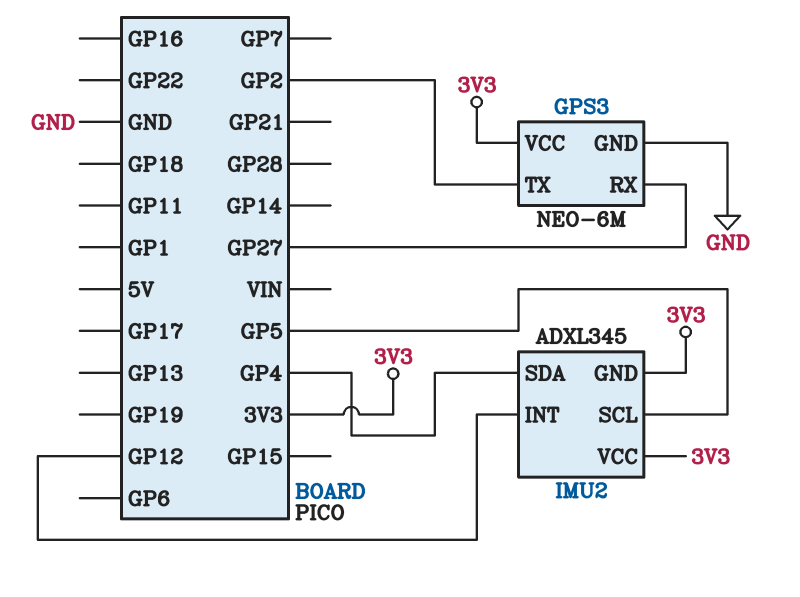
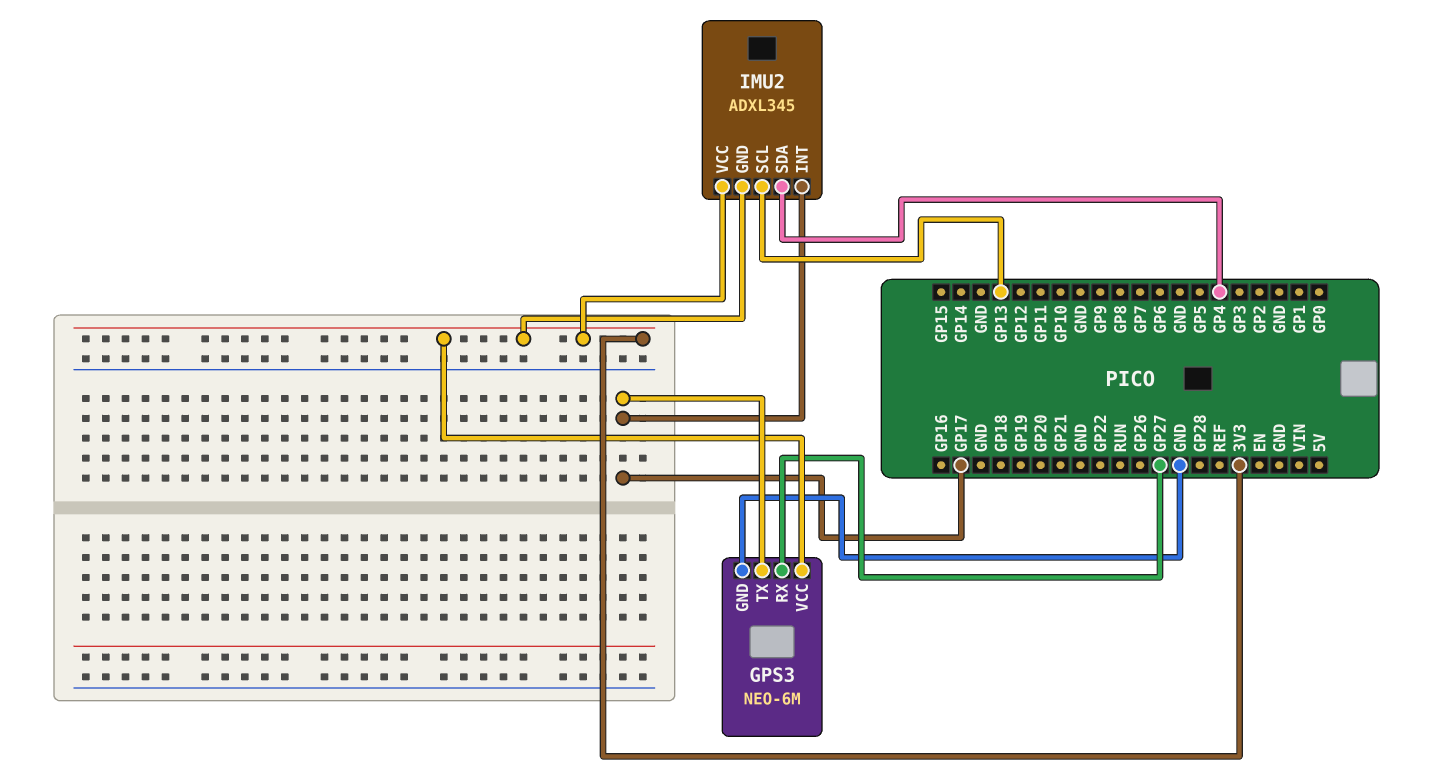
GPS3 pin TX: GP2 -> GP17
IMU2 pin INT: GP12 -> GP17
IMU2 pin SCL: GP5 -> GP13

